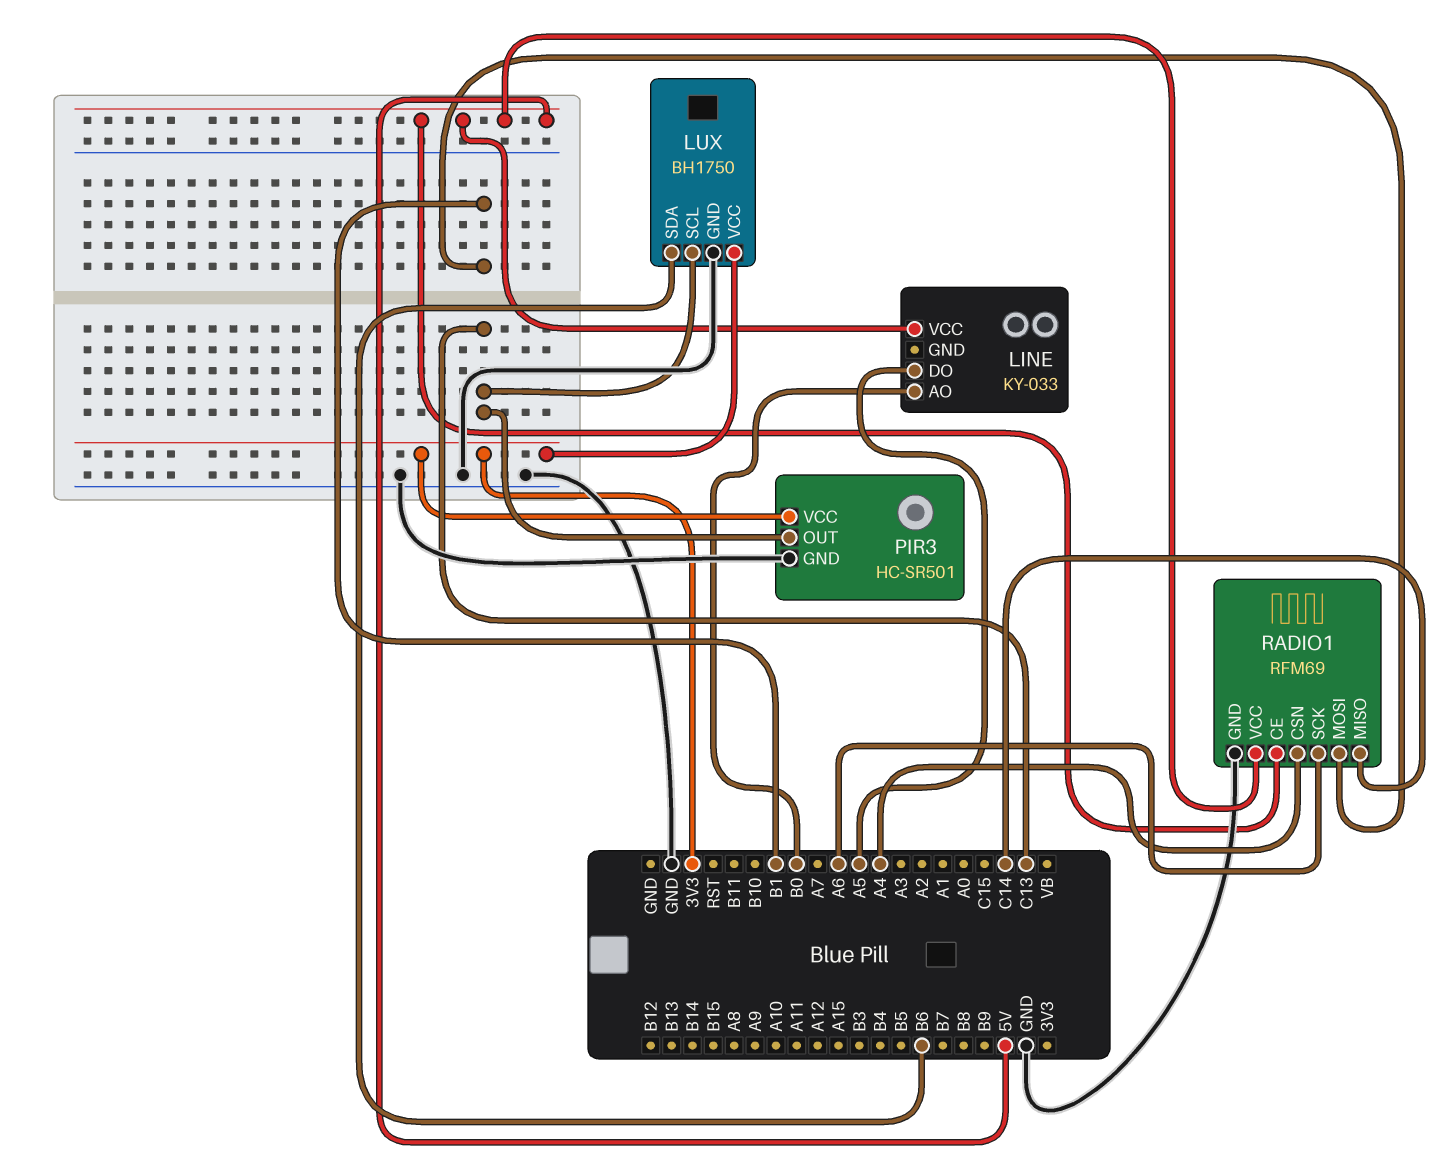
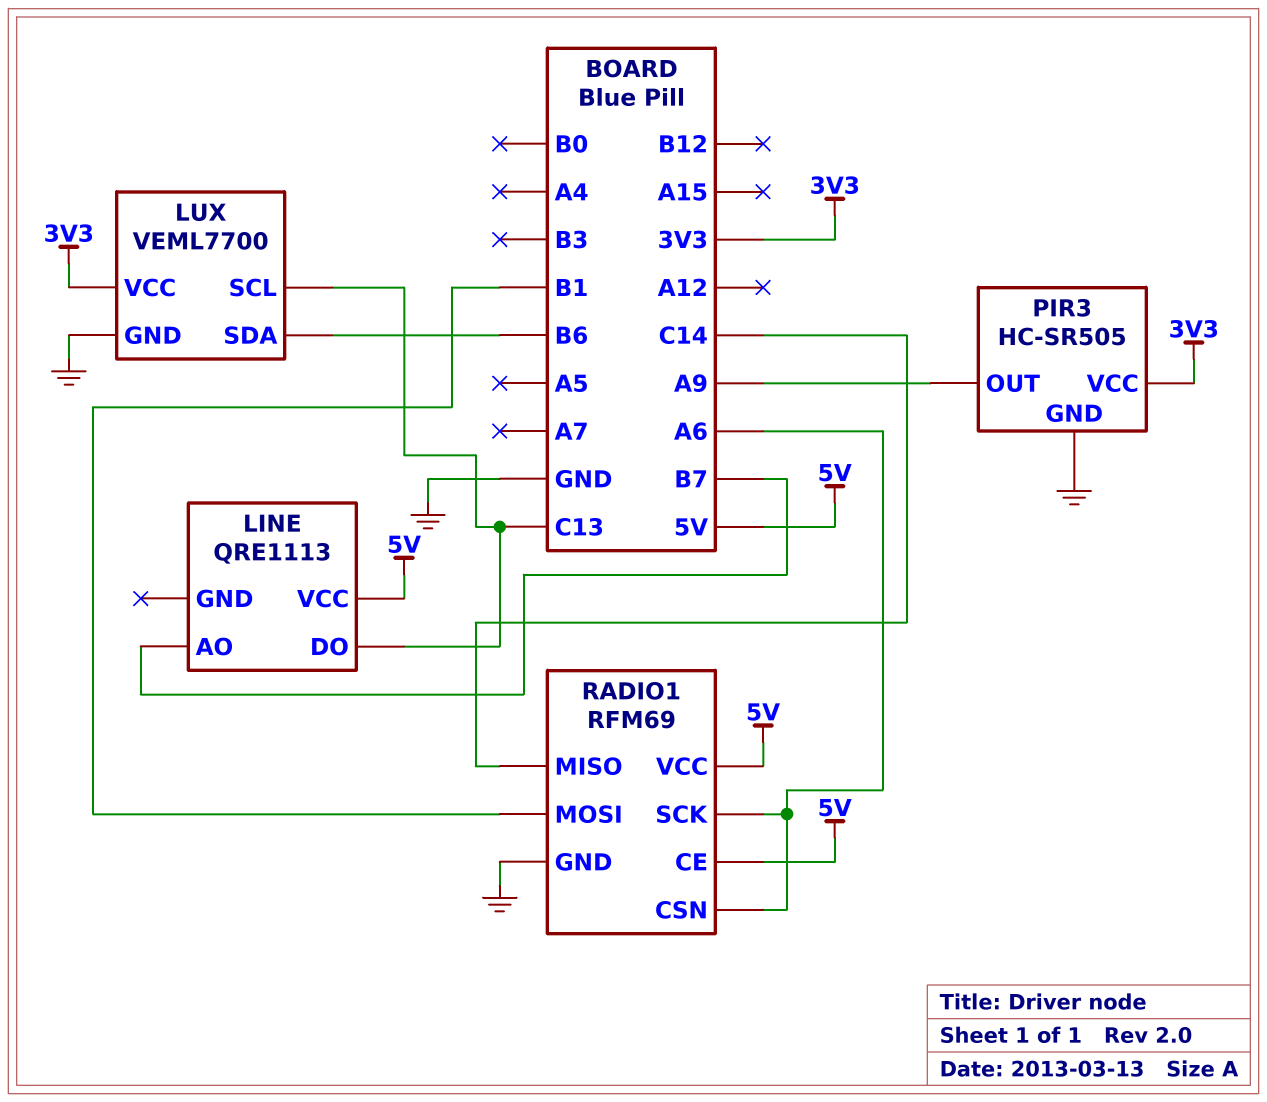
LINE: KY-033 -> QRE1113
LINE pin AO: B0 -> B7
LINE pin DO: A5 -> C13
LUX: BH1750 -> VEML7700
PIR3: HC-SR501 -> HC-SR505
PIR3 pin OUT: C13 -> A9
RADIO1 pin CSN: A4 -> A6

